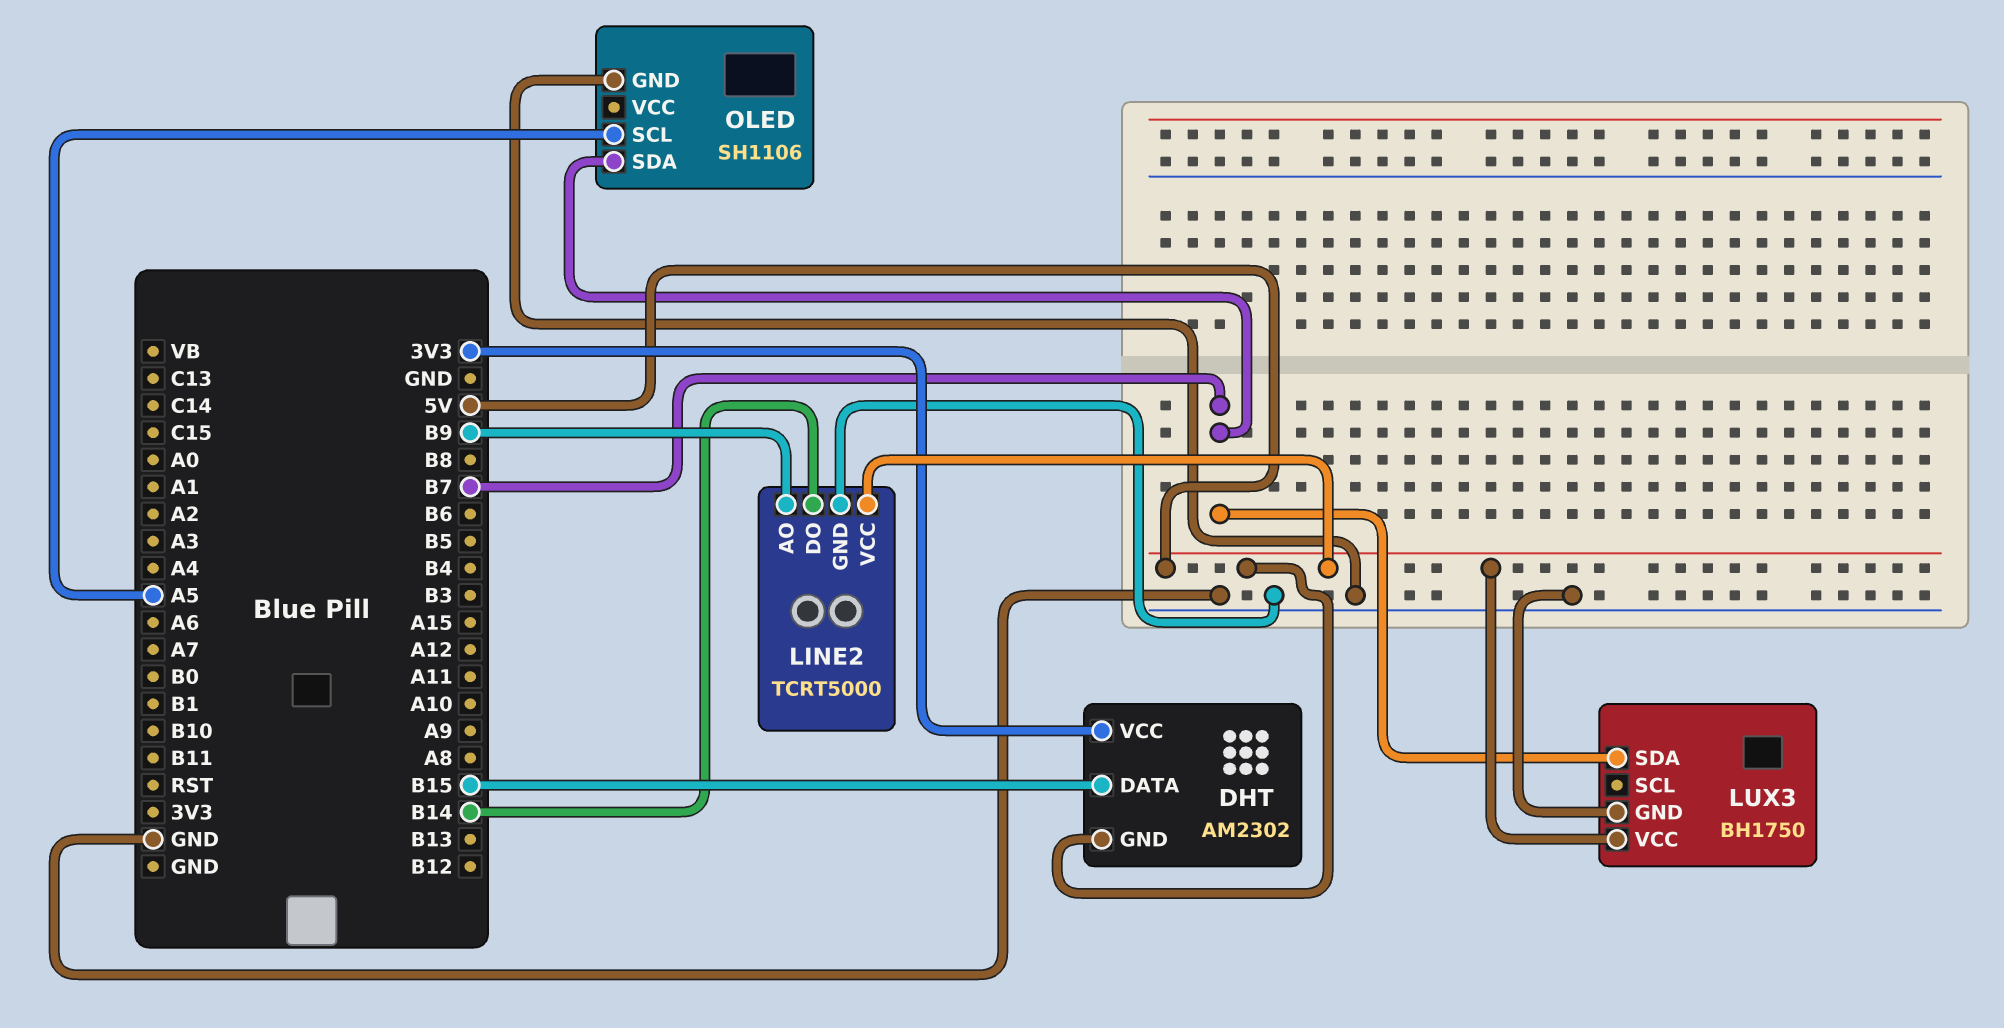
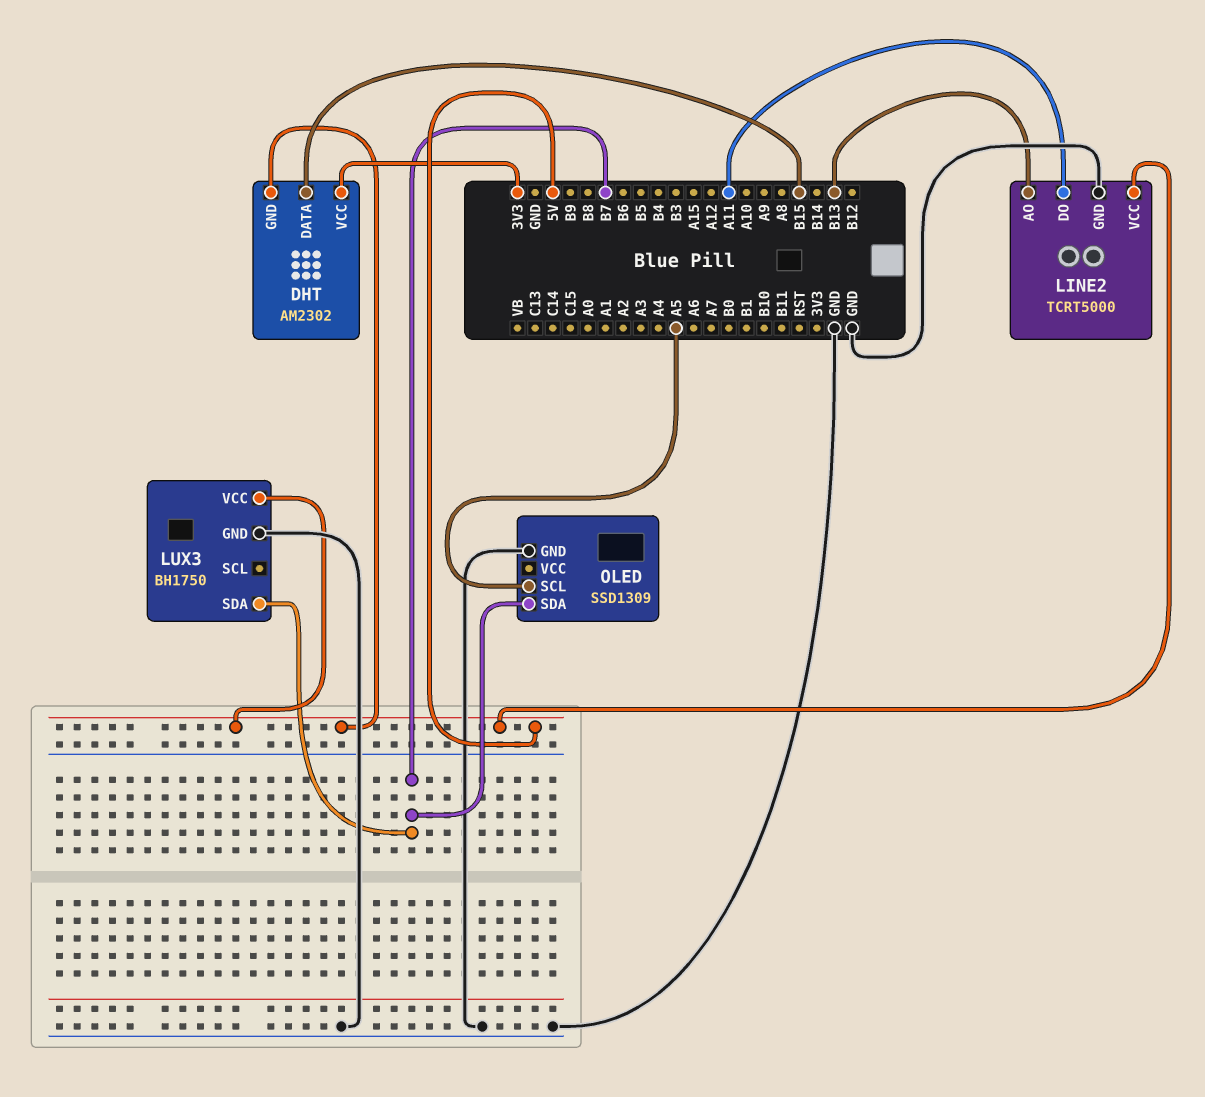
LINE2 pin AO: B9 -> B13
LINE2 pin DO: B14 -> A11
OLED: SH1106 -> SSD1309

